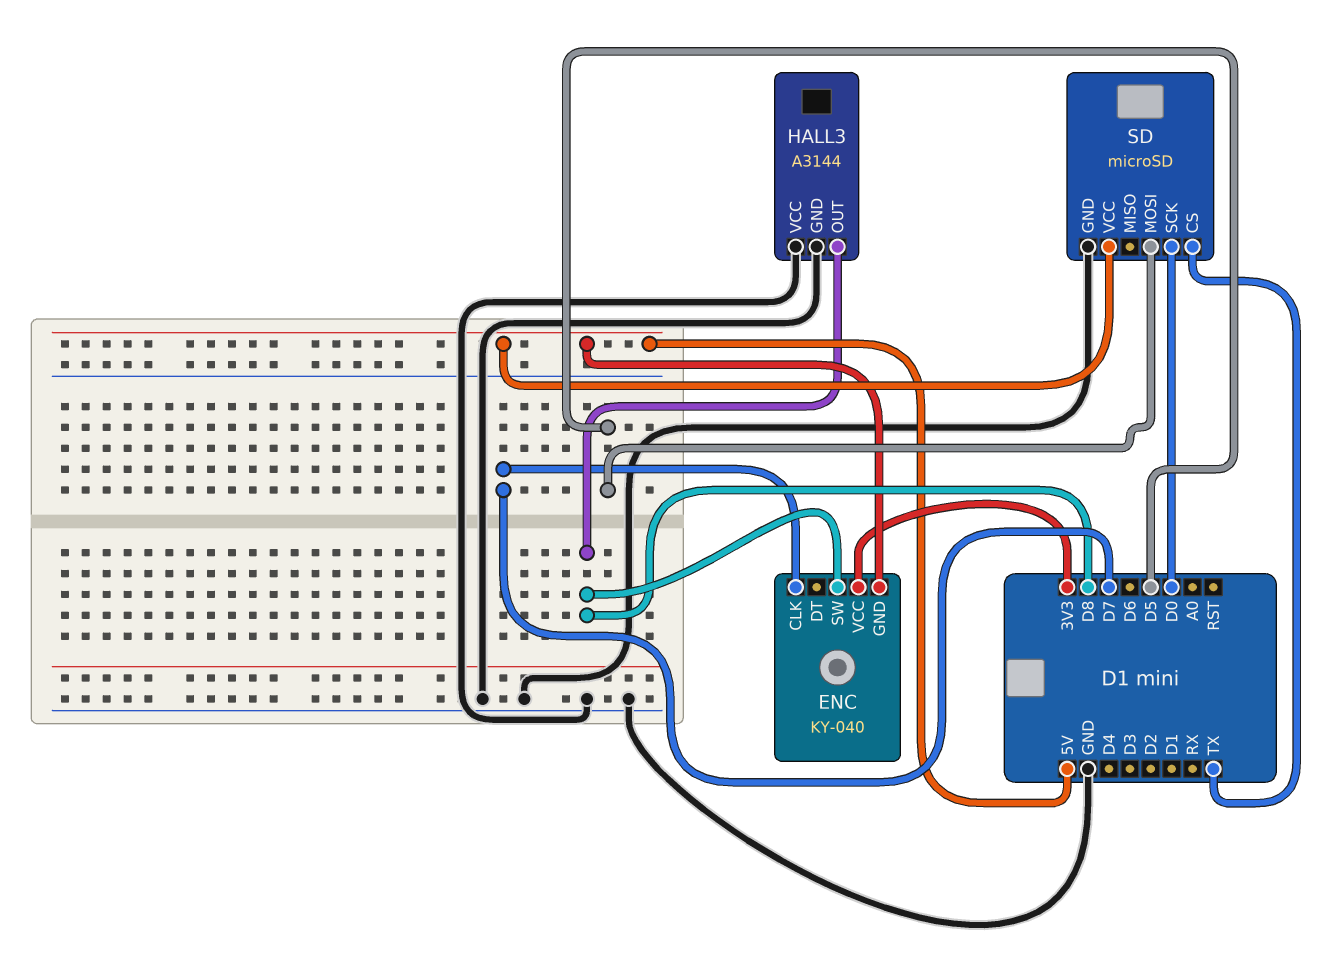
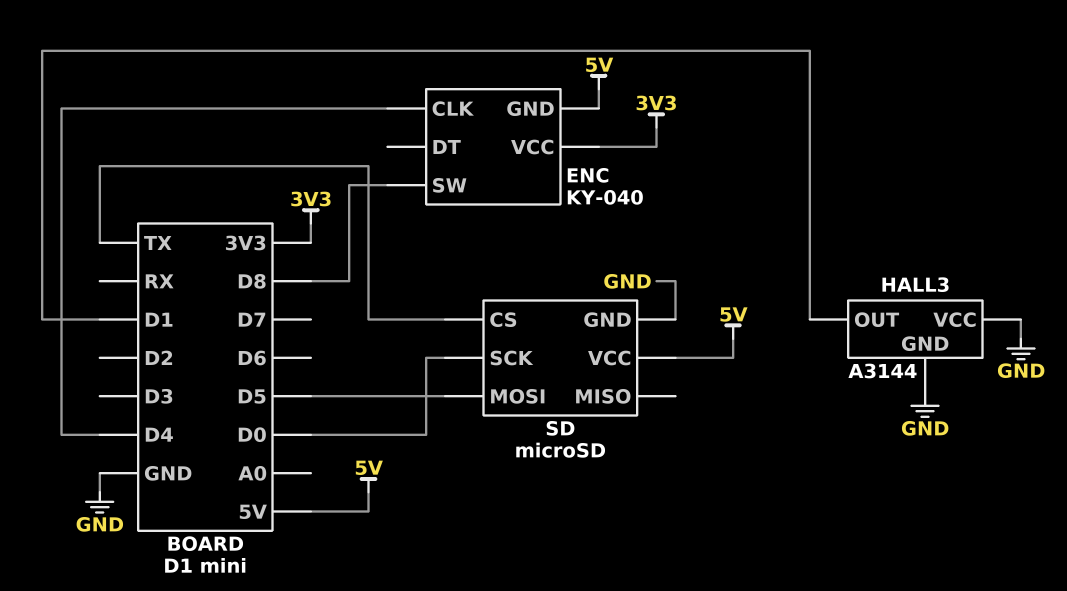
ENC pin CLK: D7 -> D4
HALL3 pin OUT: D8 -> D1

